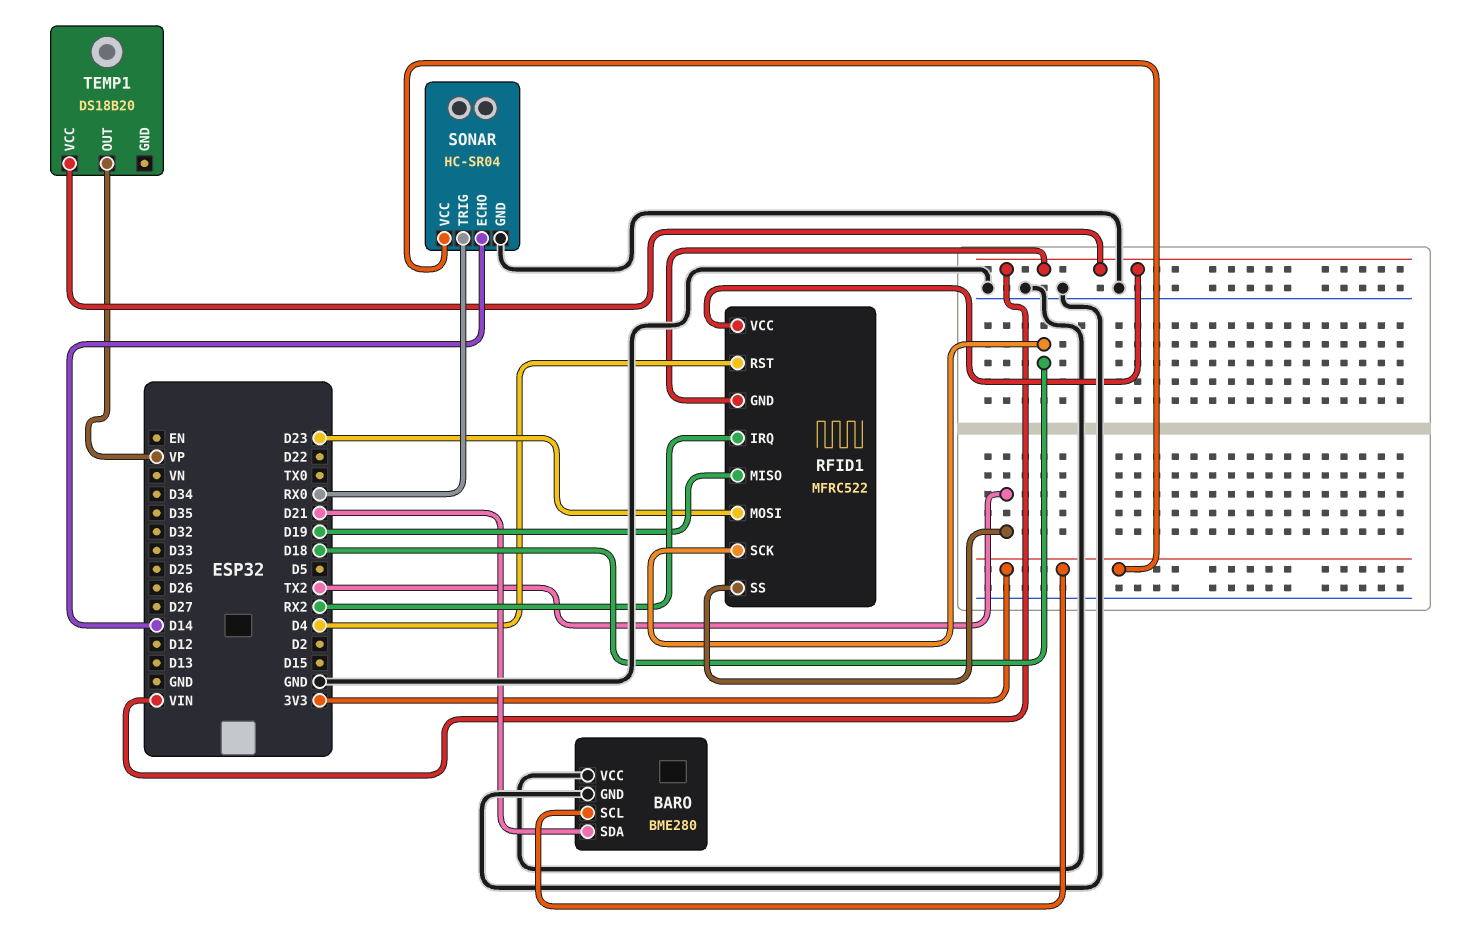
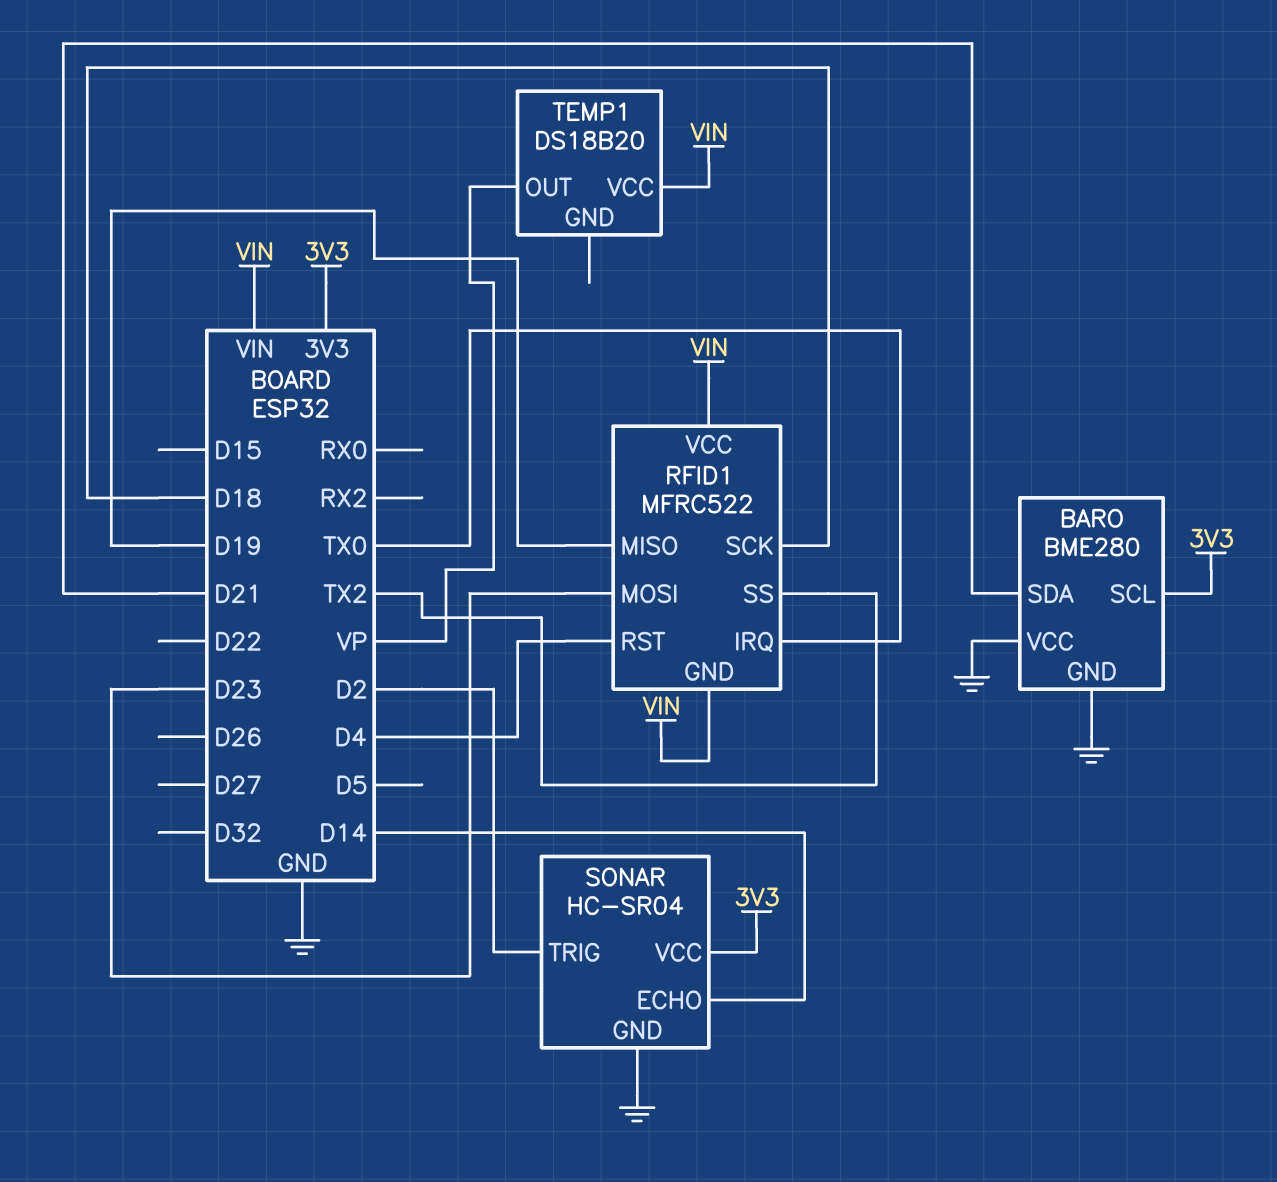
RFID1 pin IRQ: RX2 -> TX0
SONAR pin TRIG: RX0 -> D2

